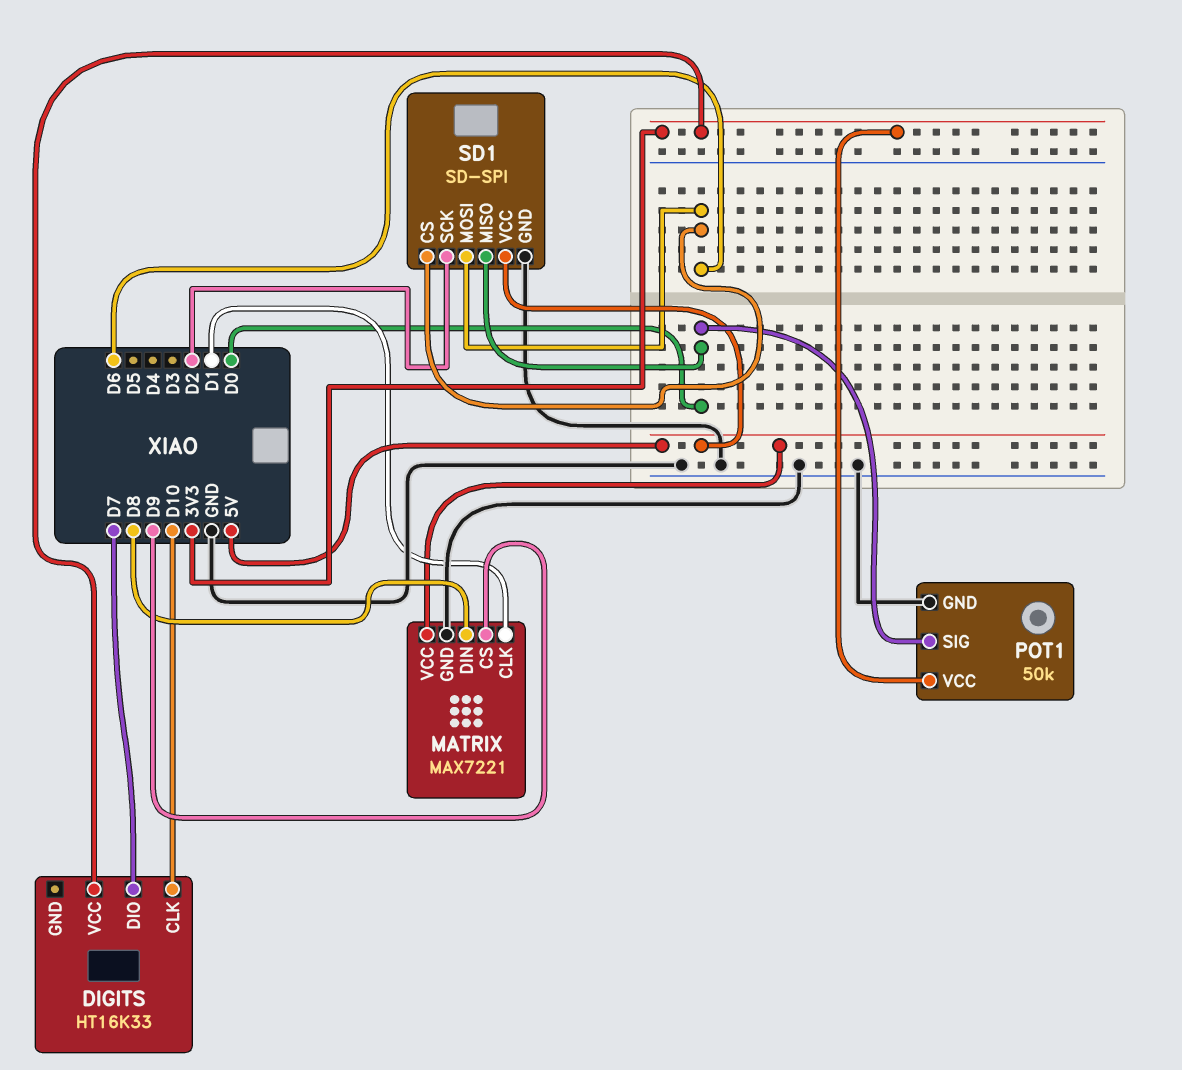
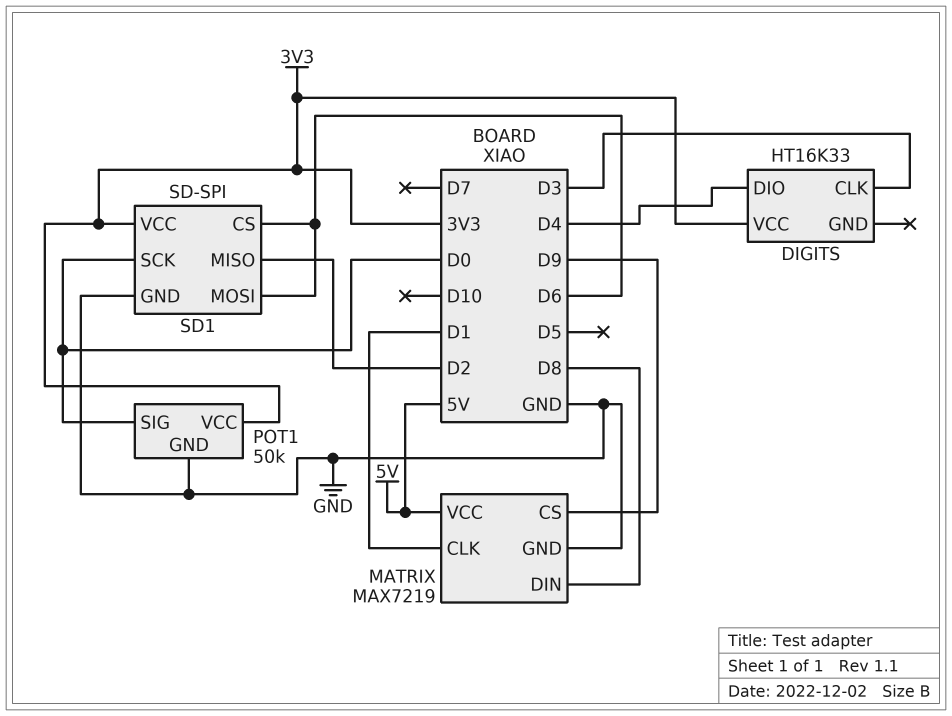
DIGITS pin CLK: D10 -> D3
DIGITS pin DIO: D7 -> D4
MATRIX: MAX7221 -> MAX7219
SD1 pin MISO: D0 -> D2
SD1 pin SCK: D2 -> D0
SD1 pin VCC: 5V -> 3V3

